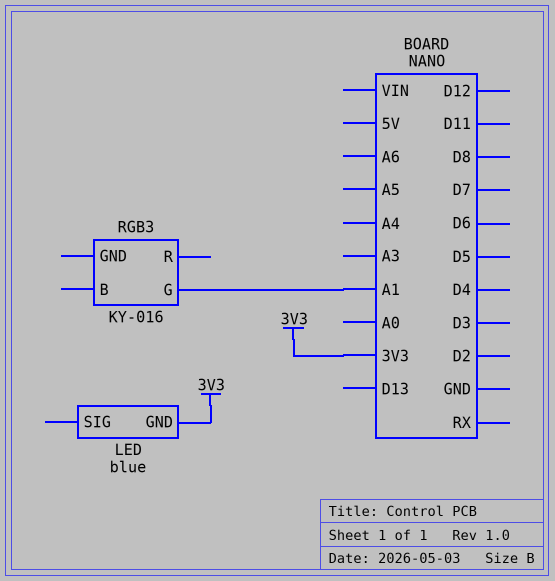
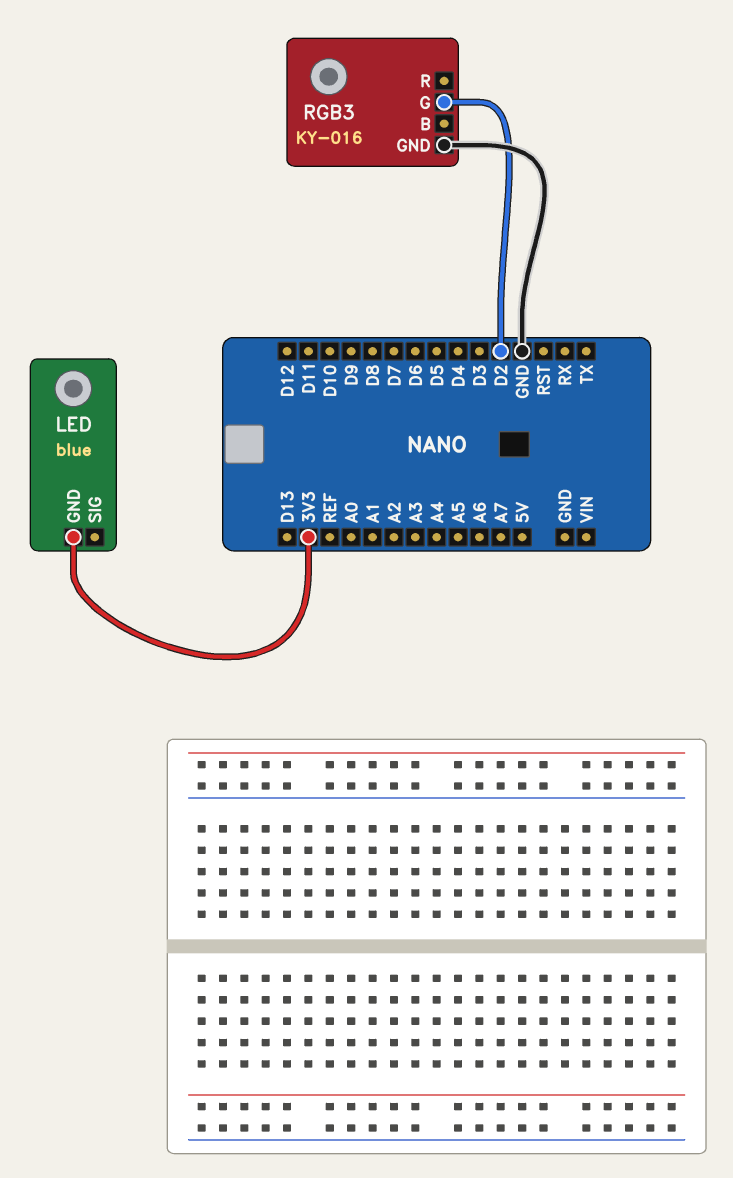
RGB3 pin G: A1 -> D2
RGB3 pin GND: none -> GND

